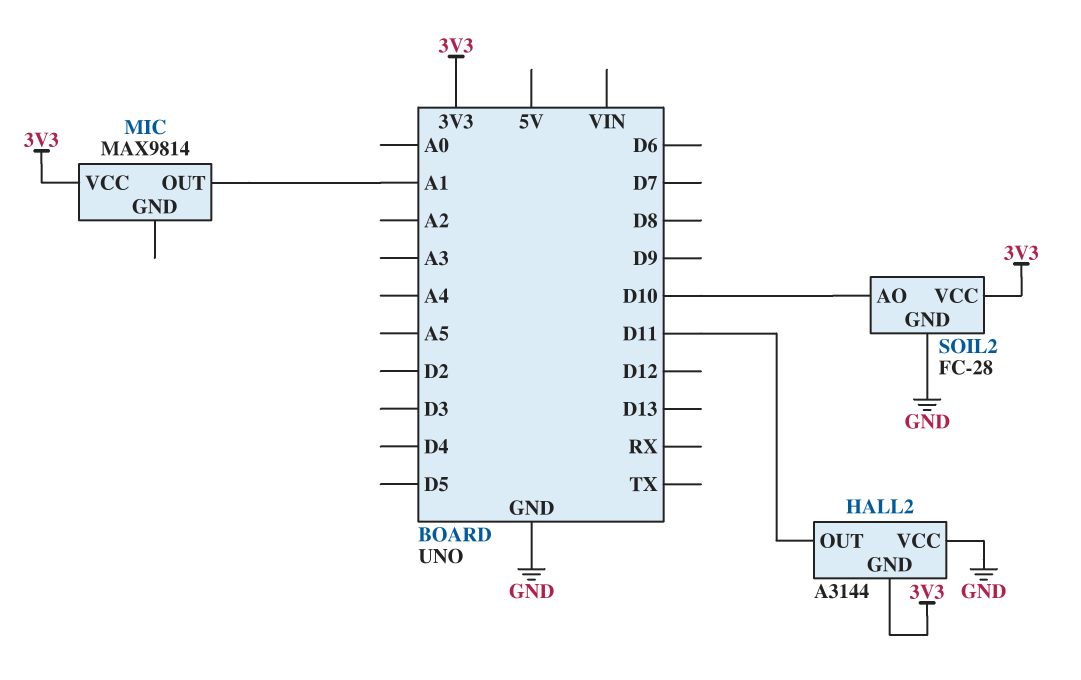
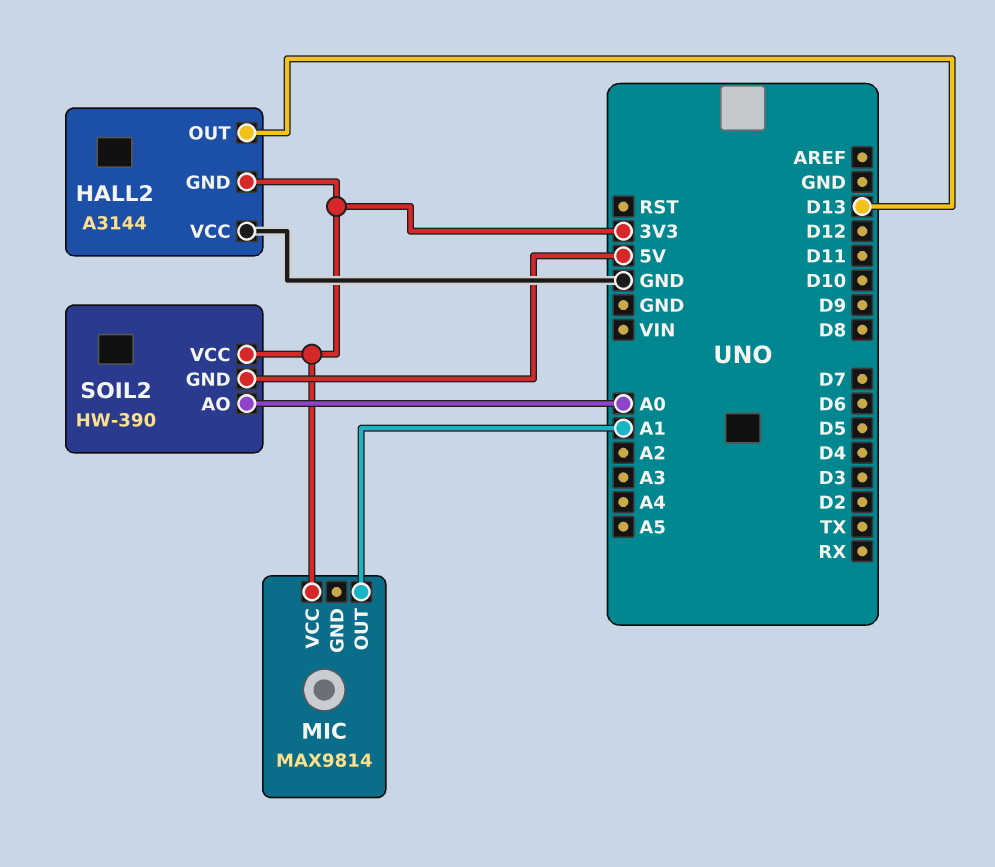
HALL2 pin OUT: D11 -> D13
SOIL2: FC-28 -> HW-390
SOIL2 pin AO: D10 -> A0
SOIL2 pin GND: GND -> 5V

